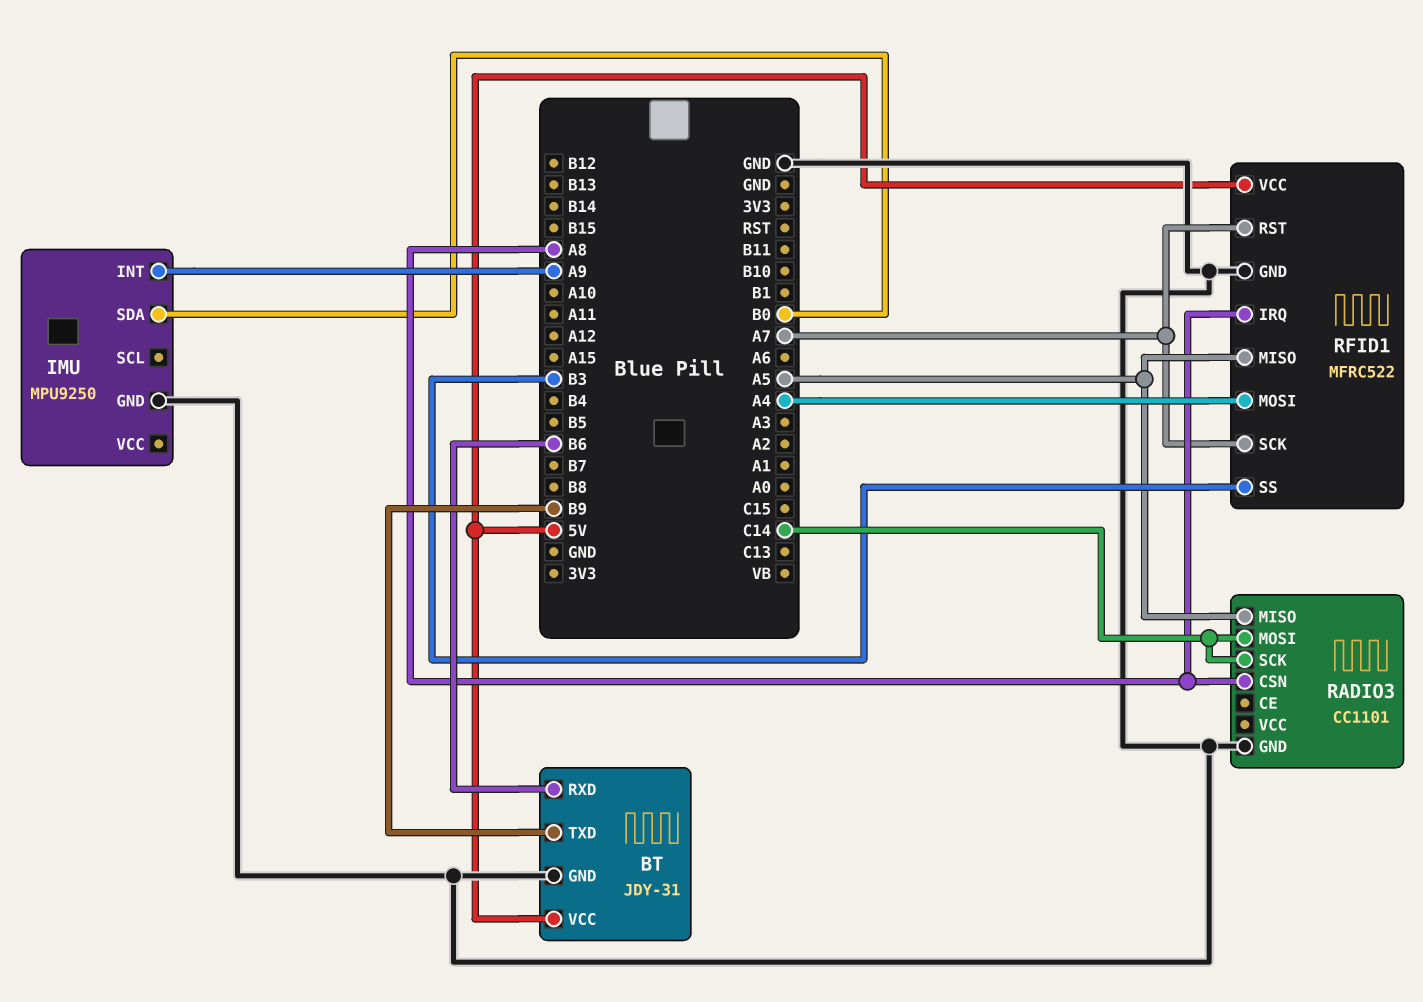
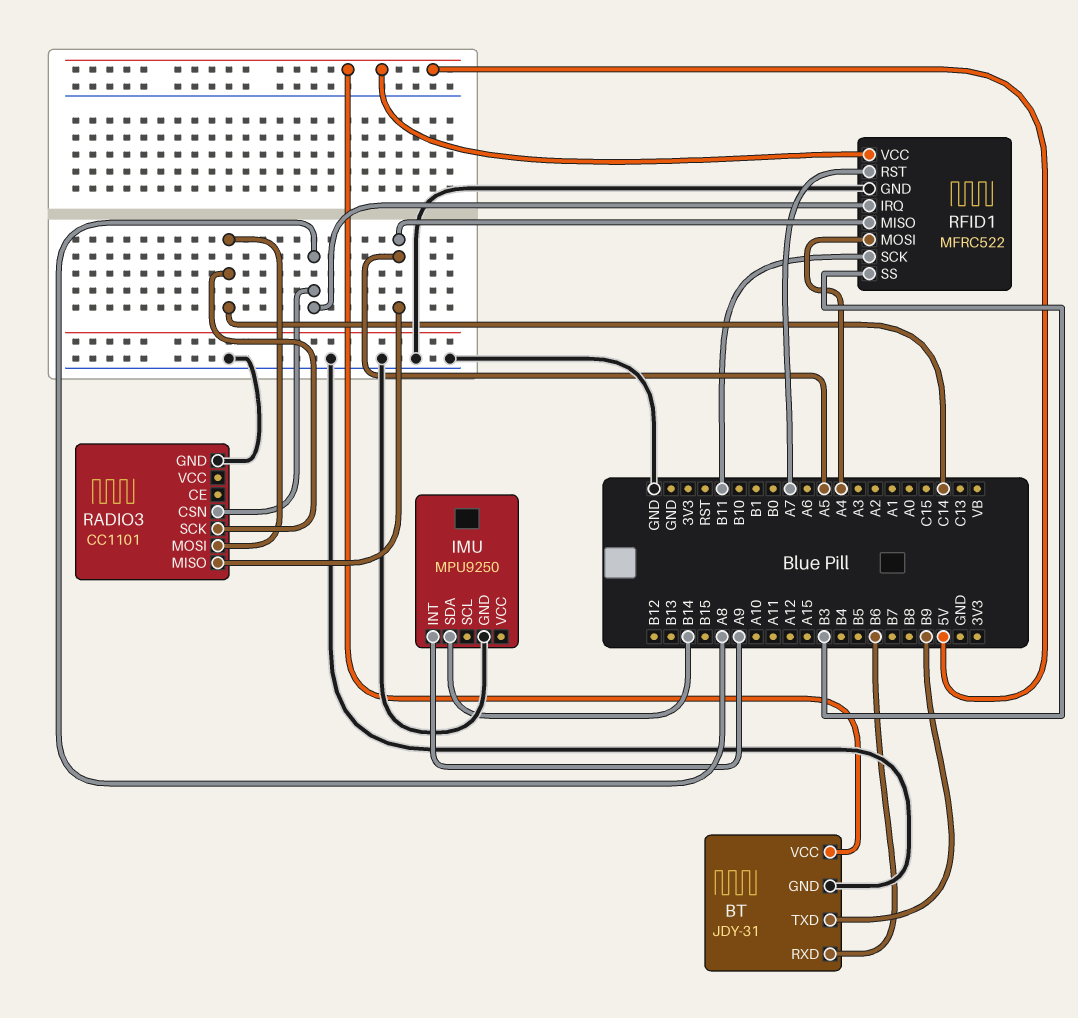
IMU pin SDA: B0 -> B14
RFID1 pin SCK: A7 -> B11

